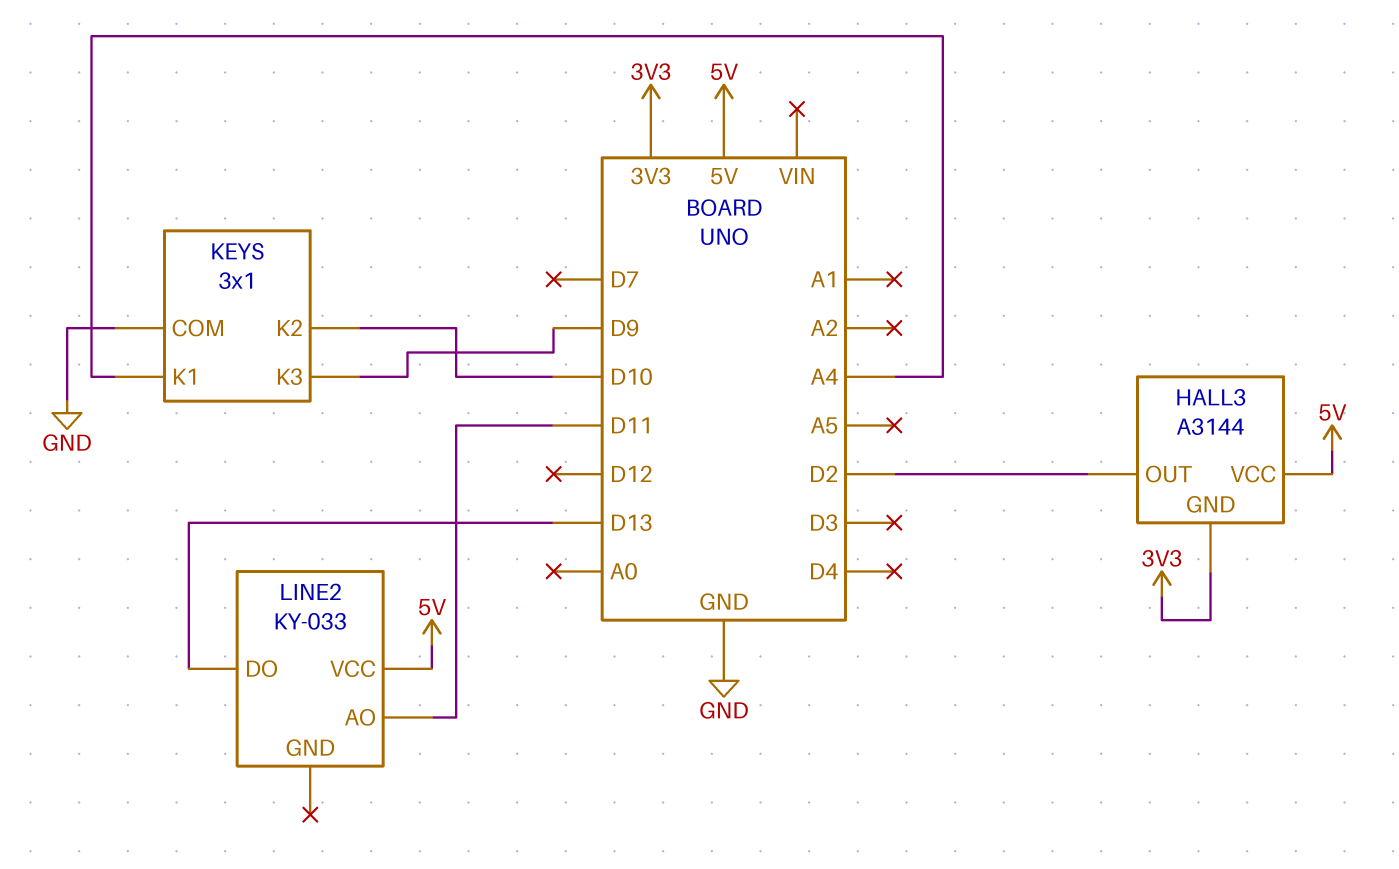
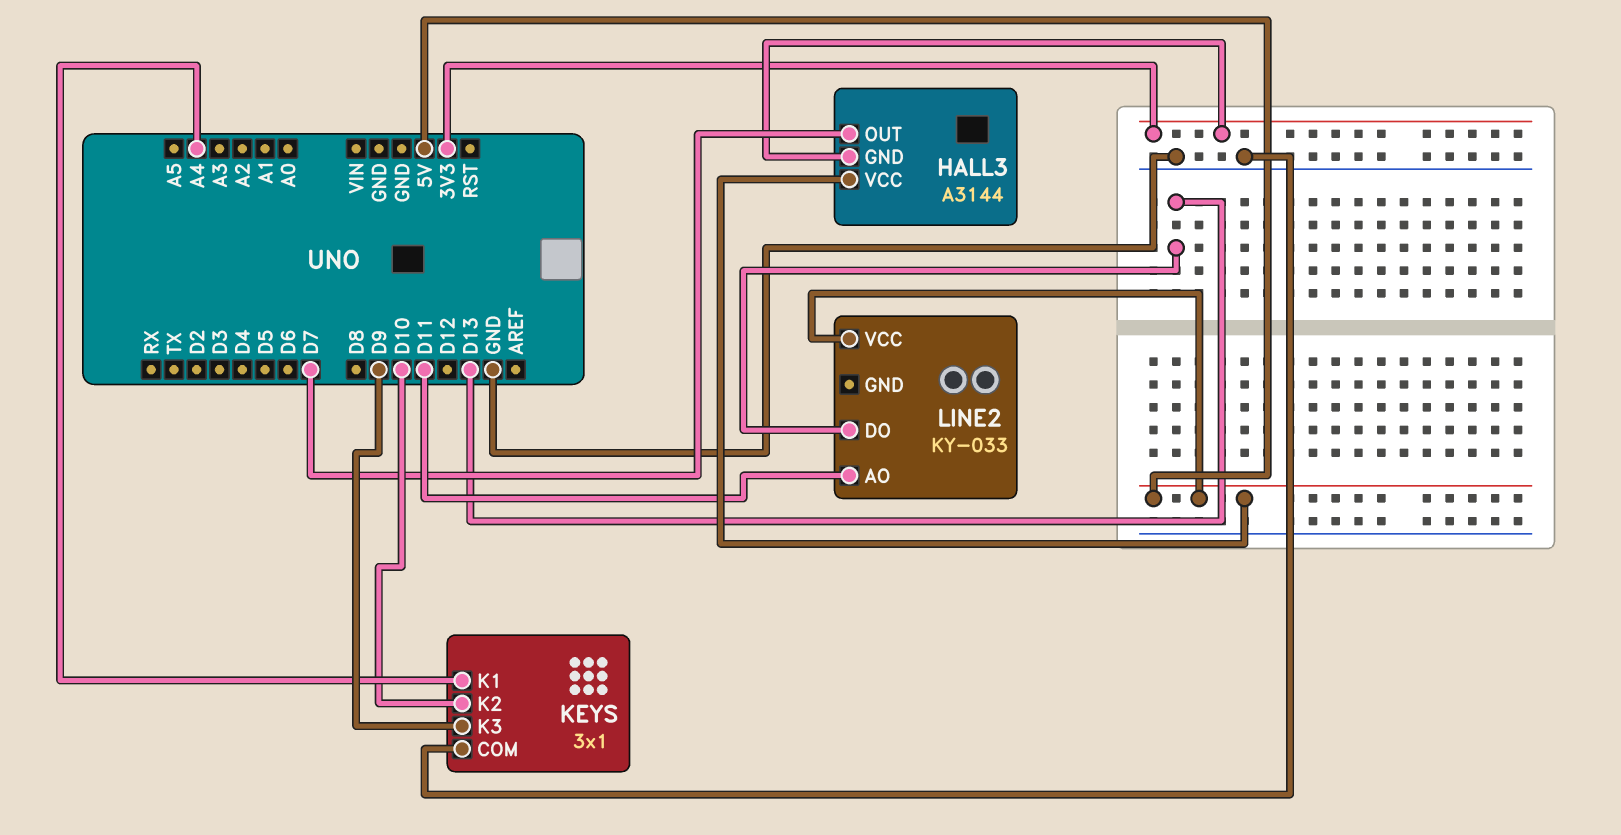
HALL3 pin OUT: D2 -> D7

